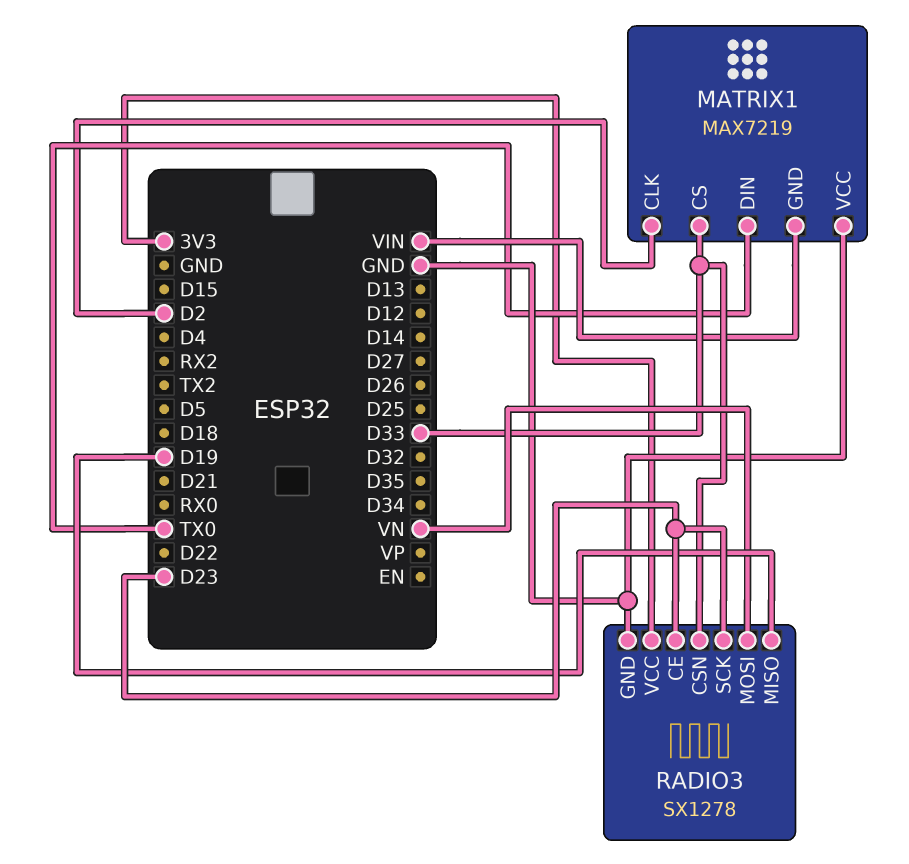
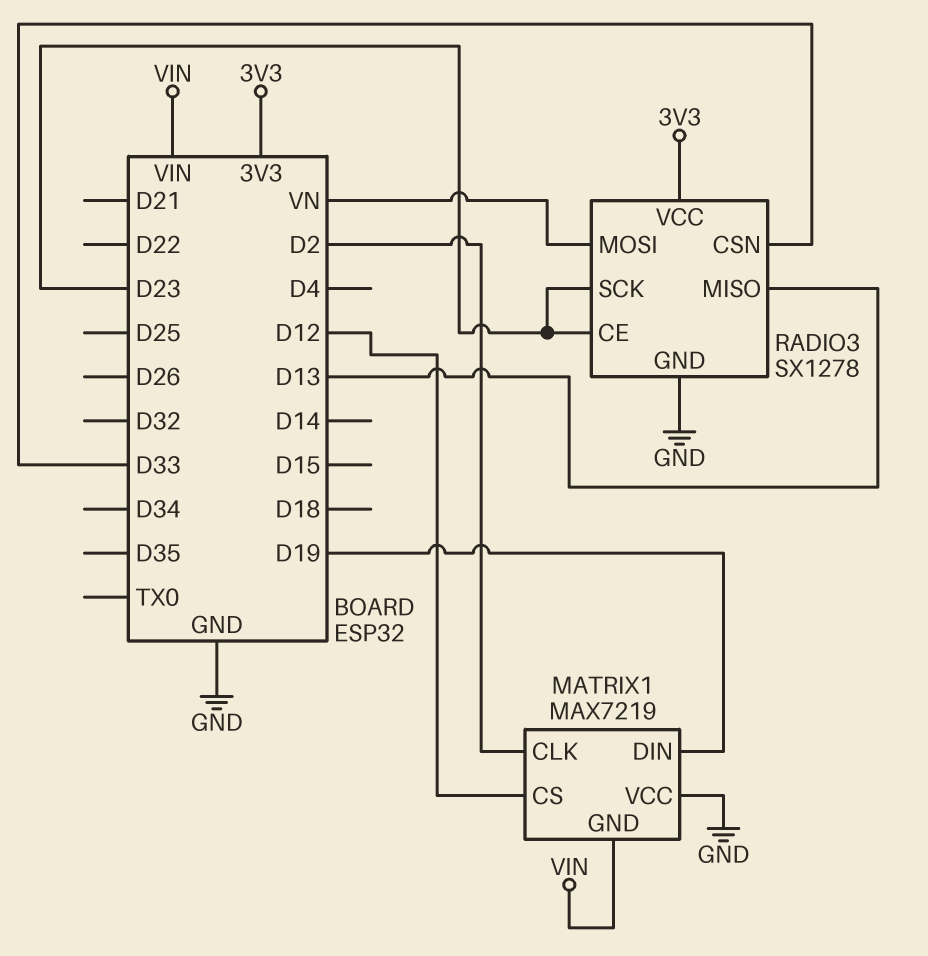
MATRIX1 pin CS: D33 -> D12
MATRIX1 pin DIN: TX0 -> D19
RADIO3 pin MISO: D19 -> D13

